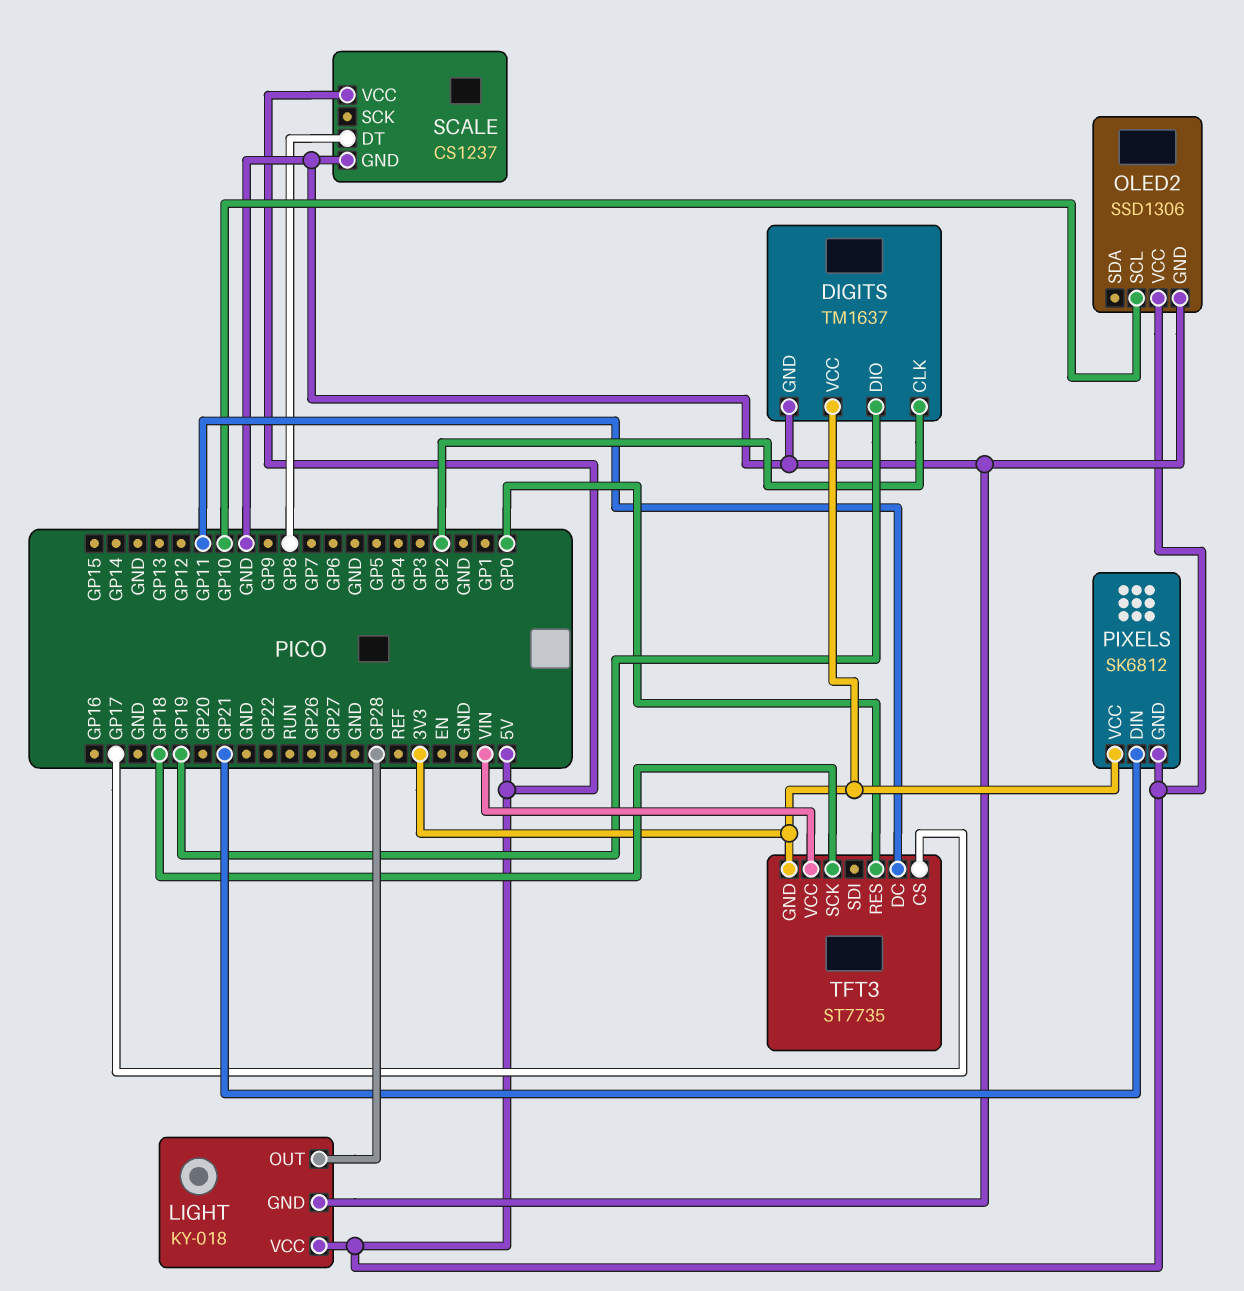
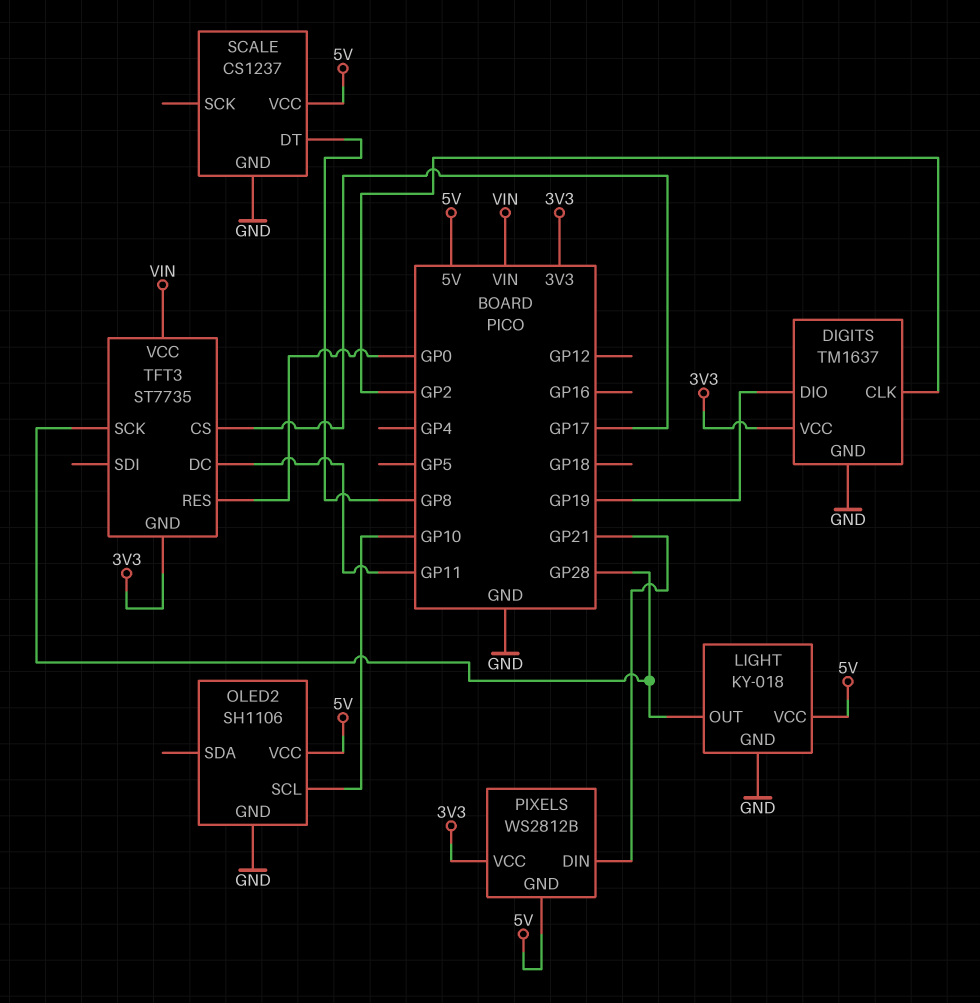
OLED2: SSD1306 -> SH1106
PIXELS: SK6812 -> WS2812B
TFT3 pin SCK: GP18 -> GP28

